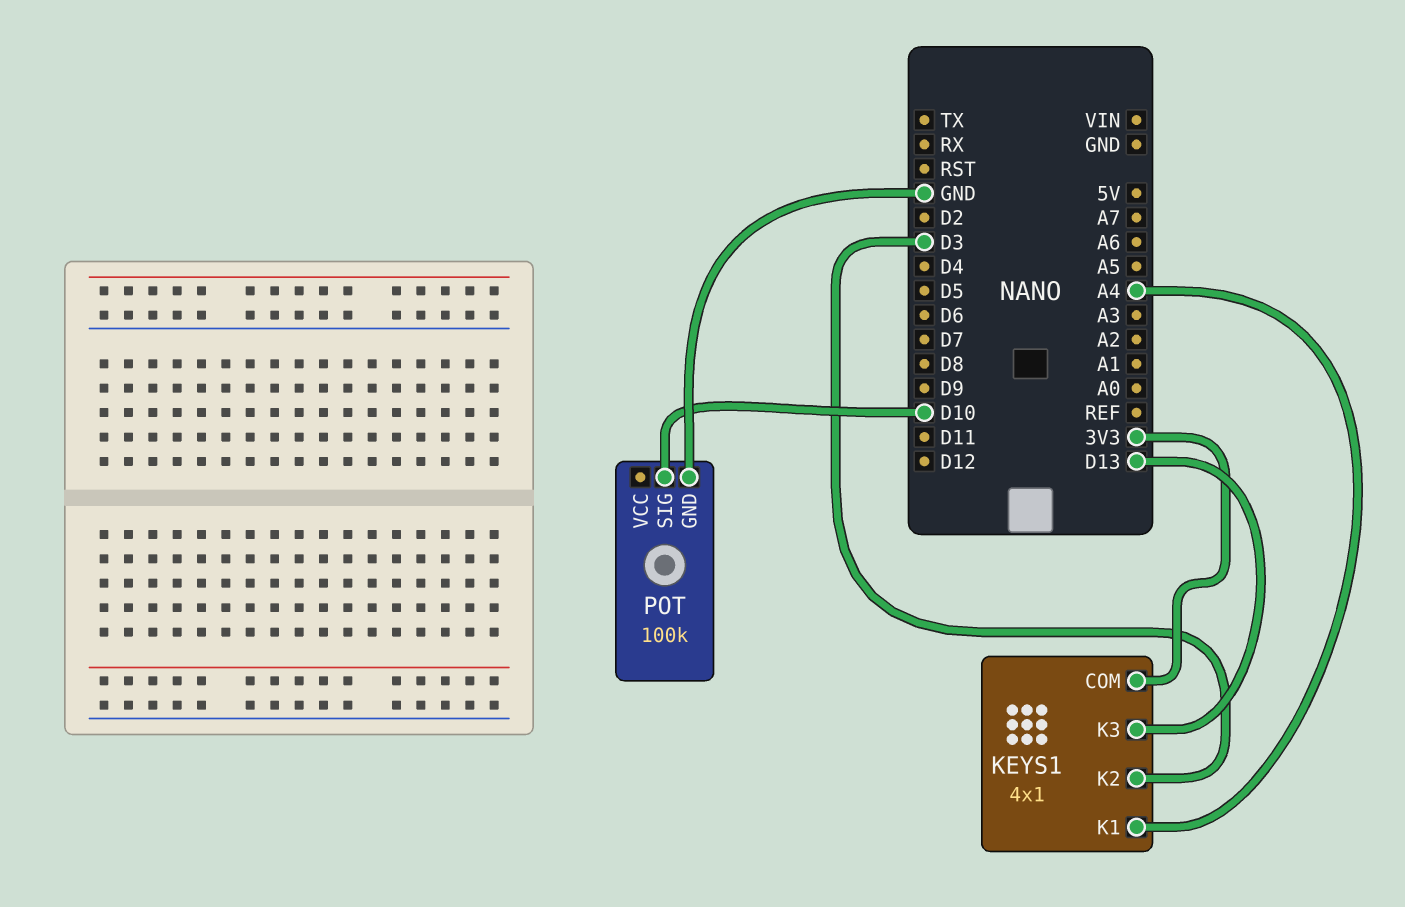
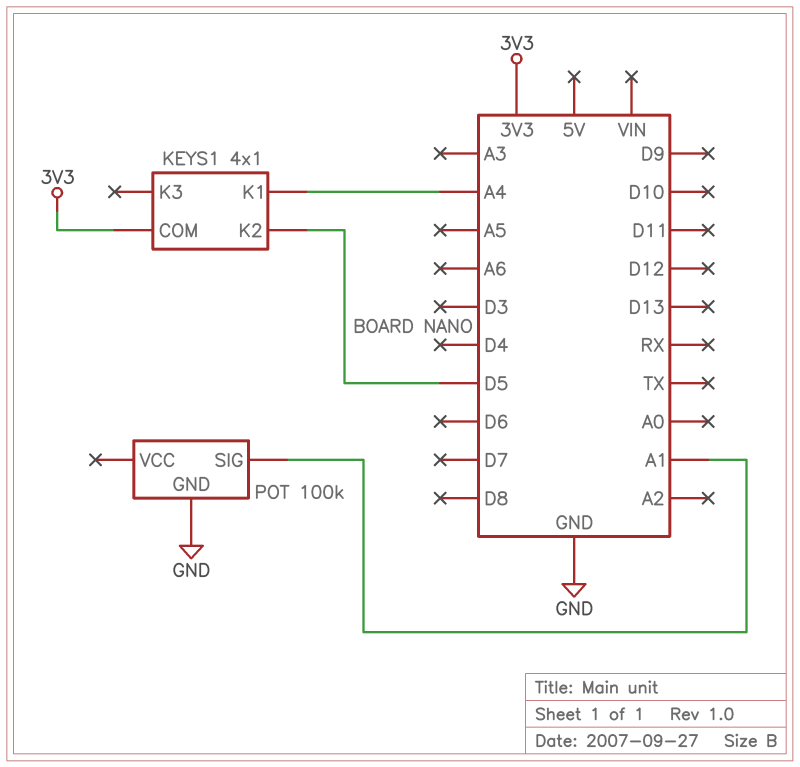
KEYS1 pin K2: D3 -> D5
KEYS1 pin K3: D13 -> none
POT pin SIG: D10 -> A1

